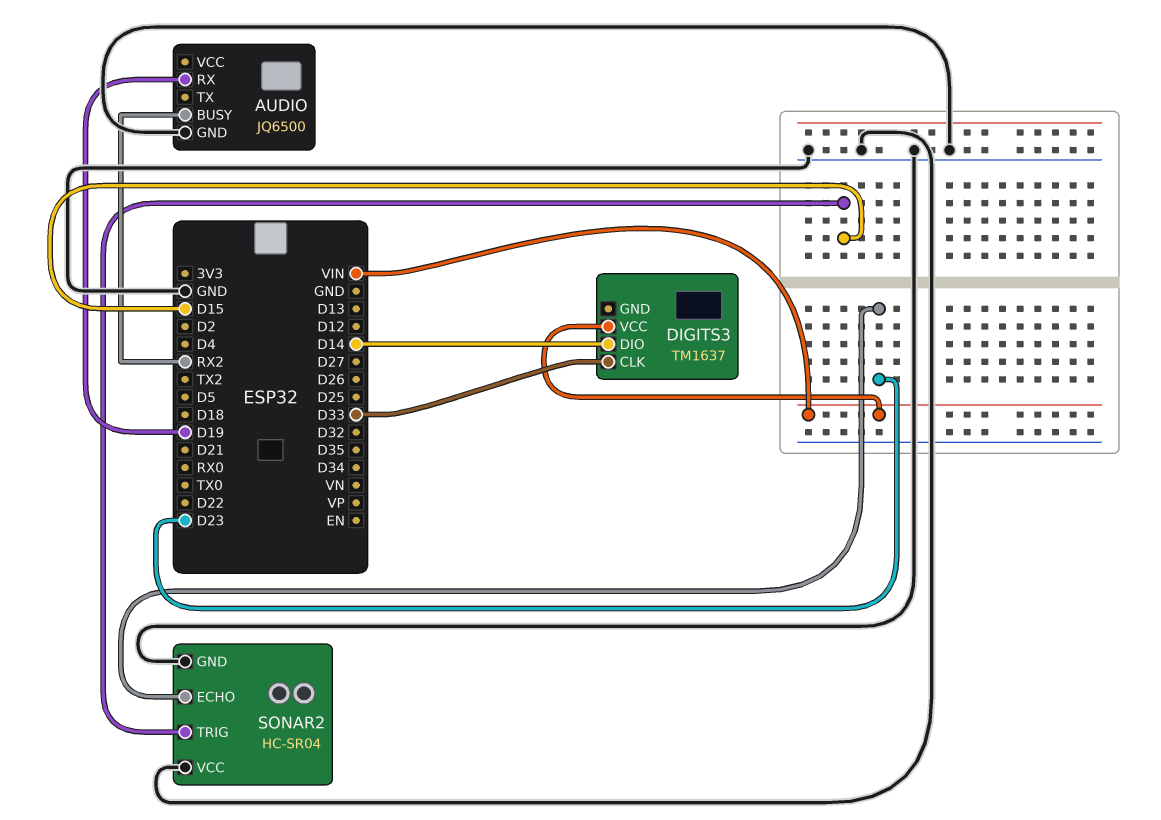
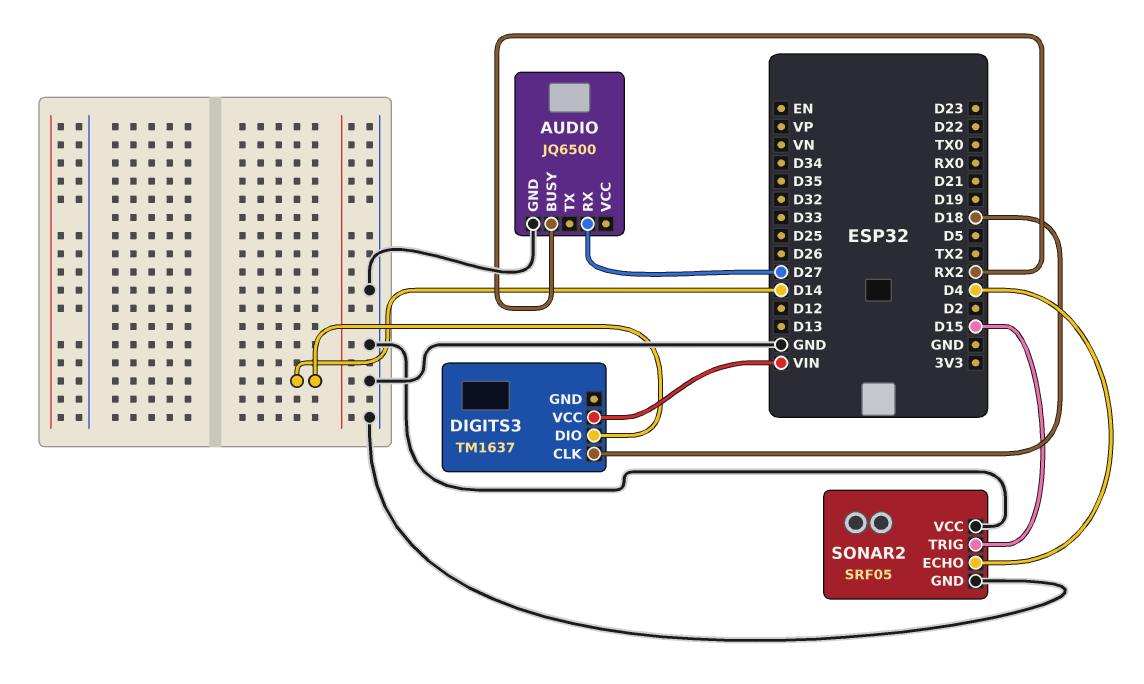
AUDIO pin RX: D19 -> D27
DIGITS3 pin CLK: D33 -> D18
SONAR2: HC-SR04 -> SRF05
SONAR2 pin ECHO: D23 -> D4

